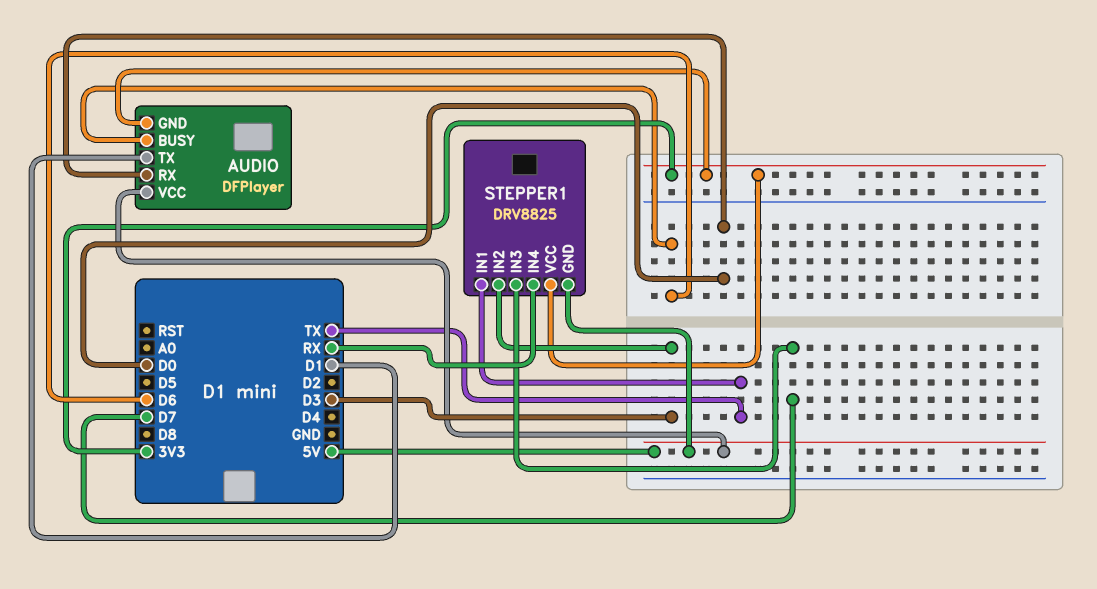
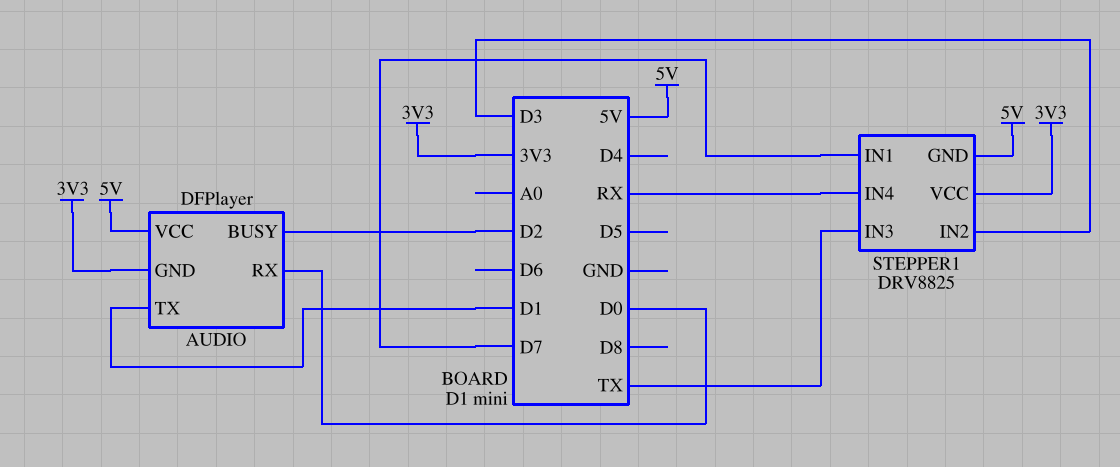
AUDIO pin BUSY: D6 -> D2
STEPPER1 pin IN1: TX -> D7
STEPPER1 pin IN3: D7 -> TX

